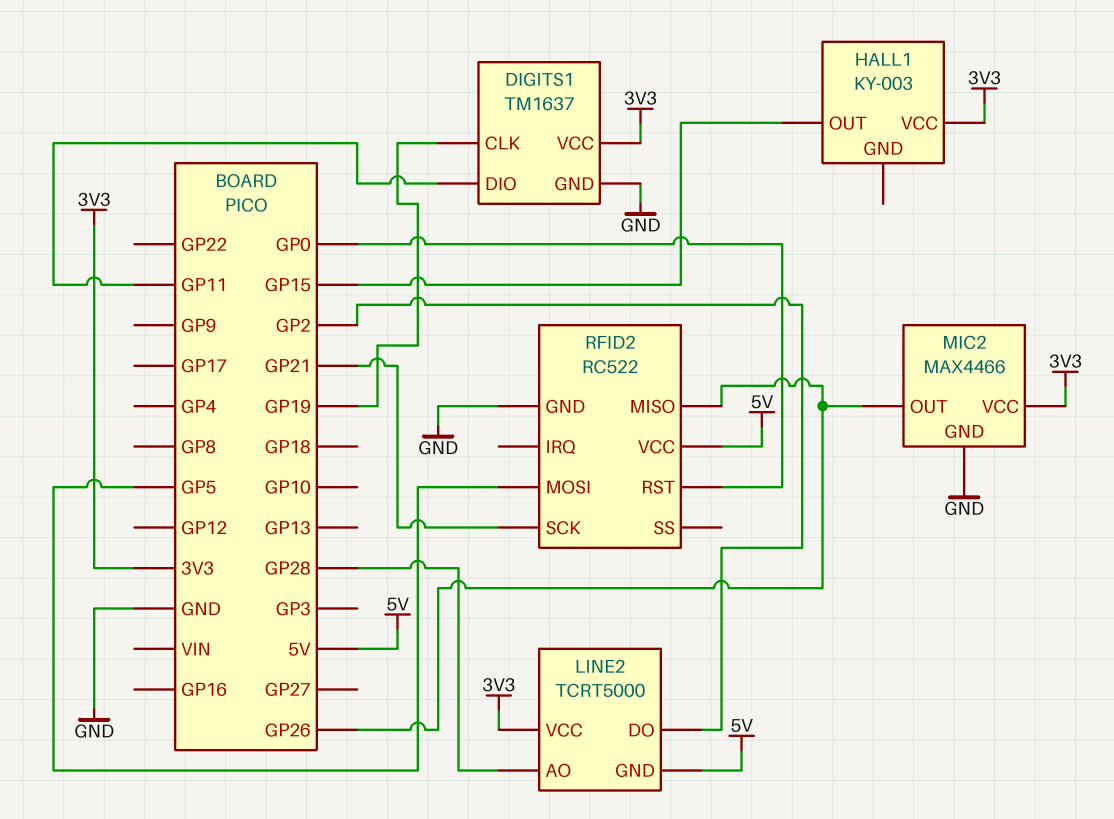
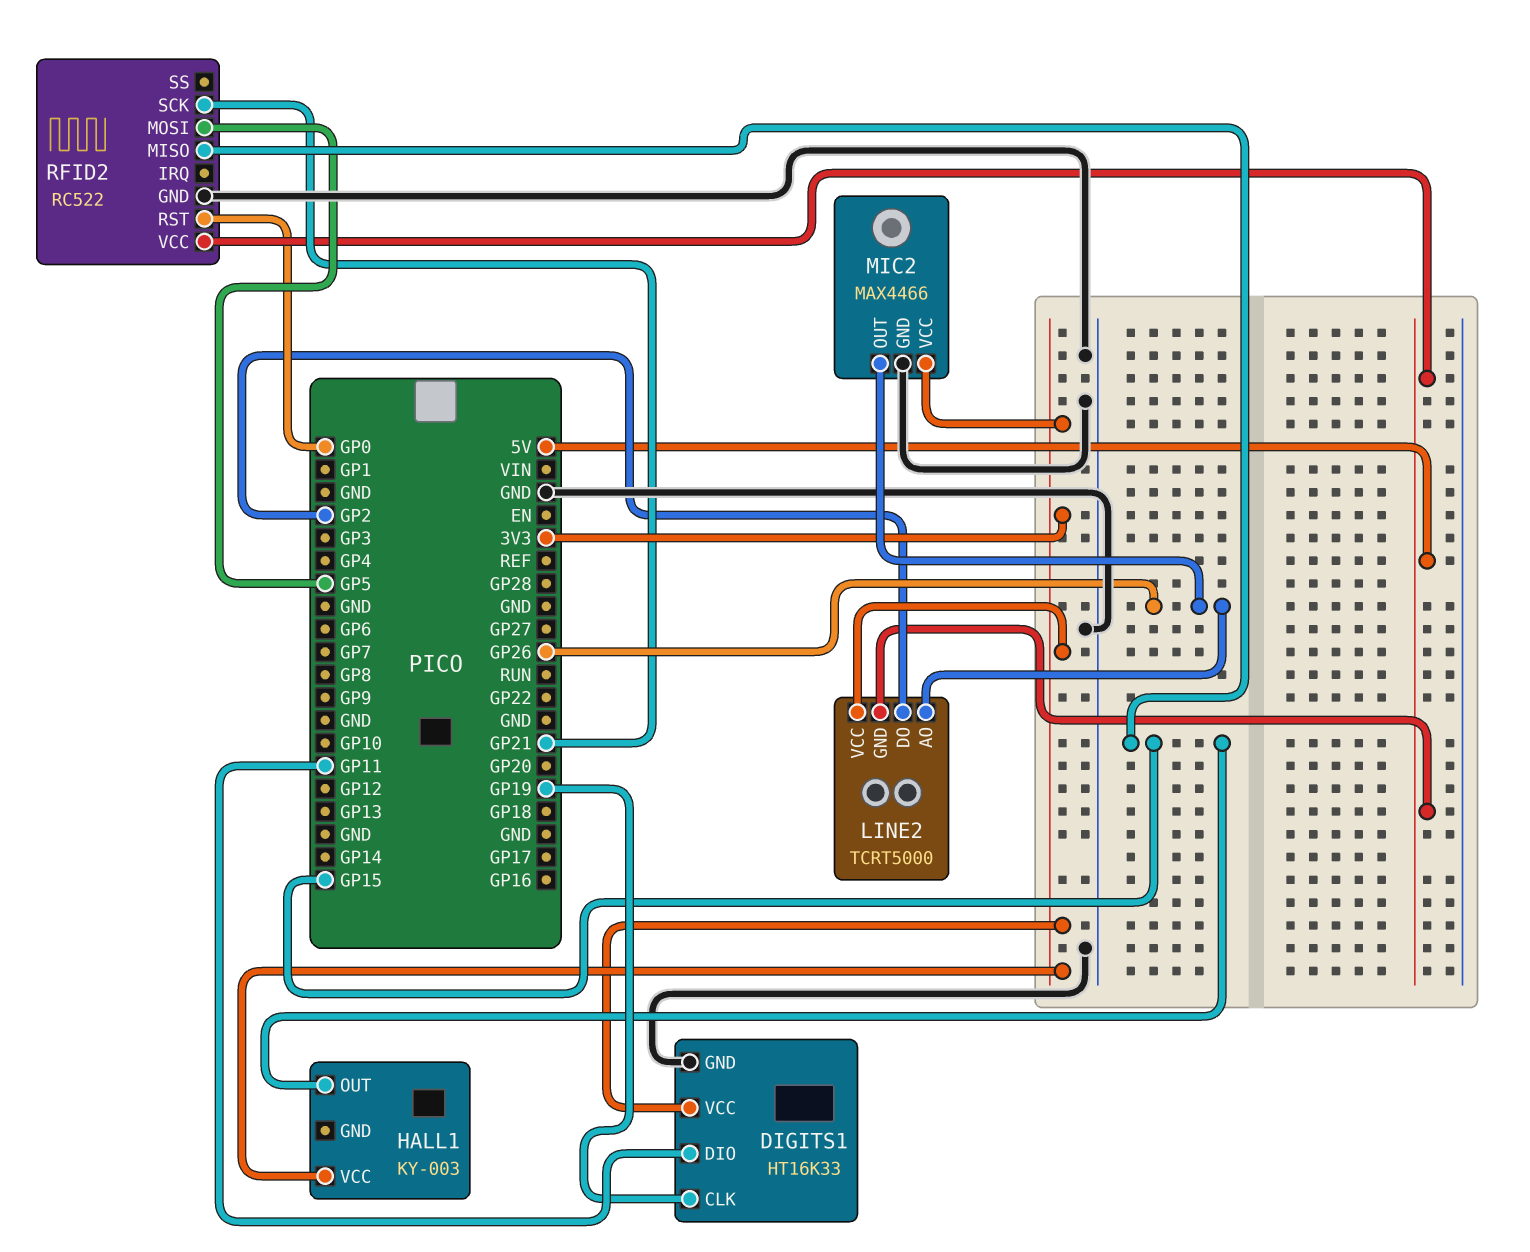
DIGITS1: TM1637 -> HT16K33
LINE2 pin AO: GP28 -> GP26
RFID2 pin MISO: GP26 -> GP15

